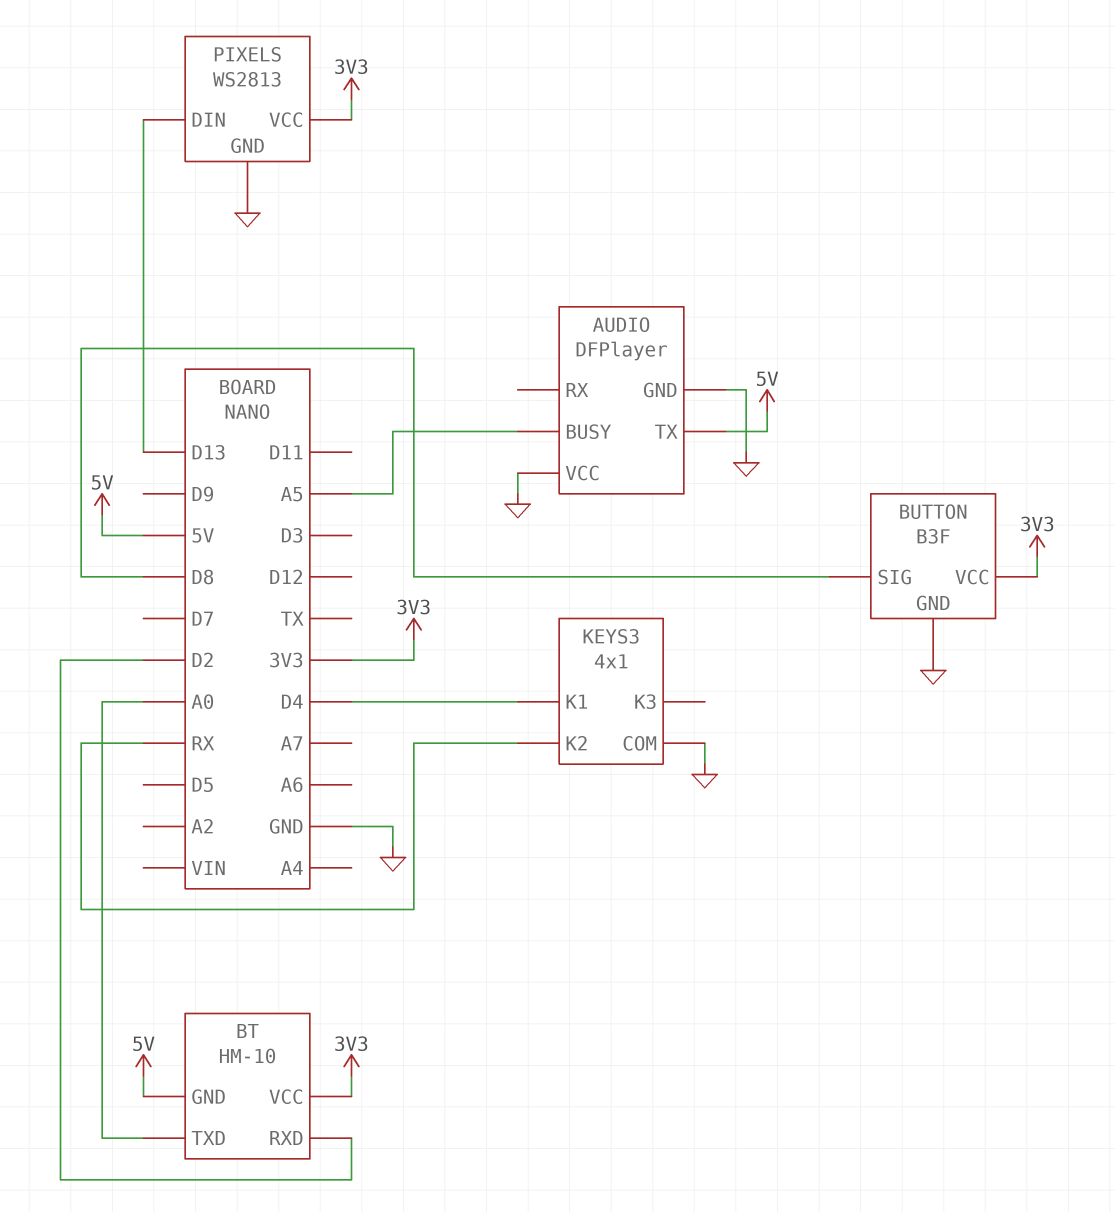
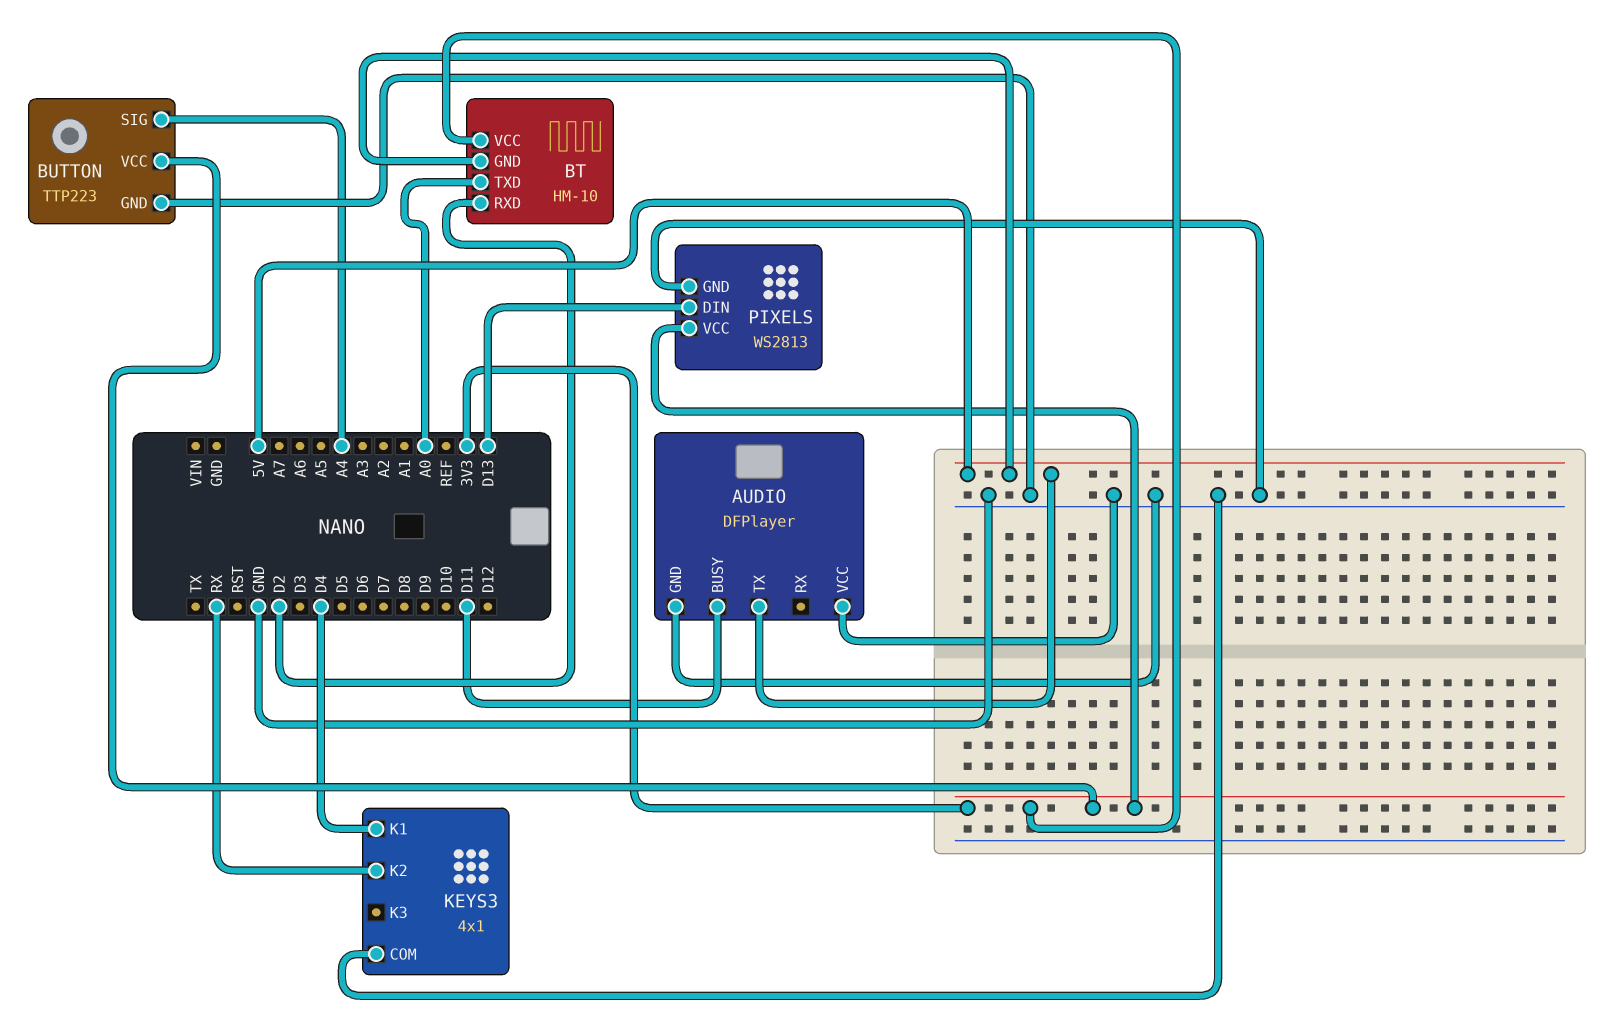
AUDIO pin BUSY: A5 -> D11
BUTTON: B3F -> TTP223
BUTTON pin SIG: D8 -> A4

